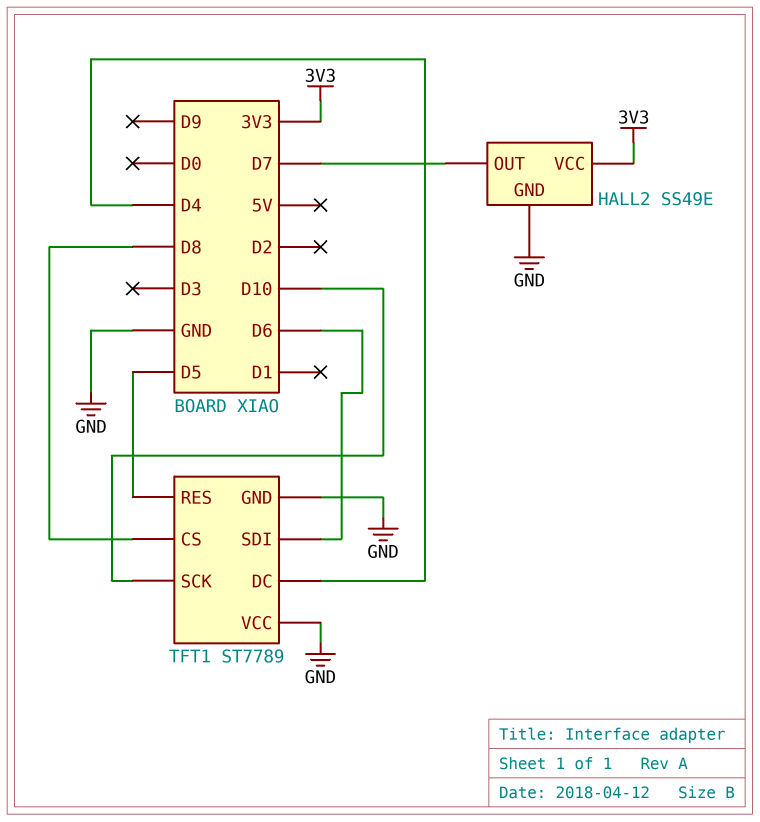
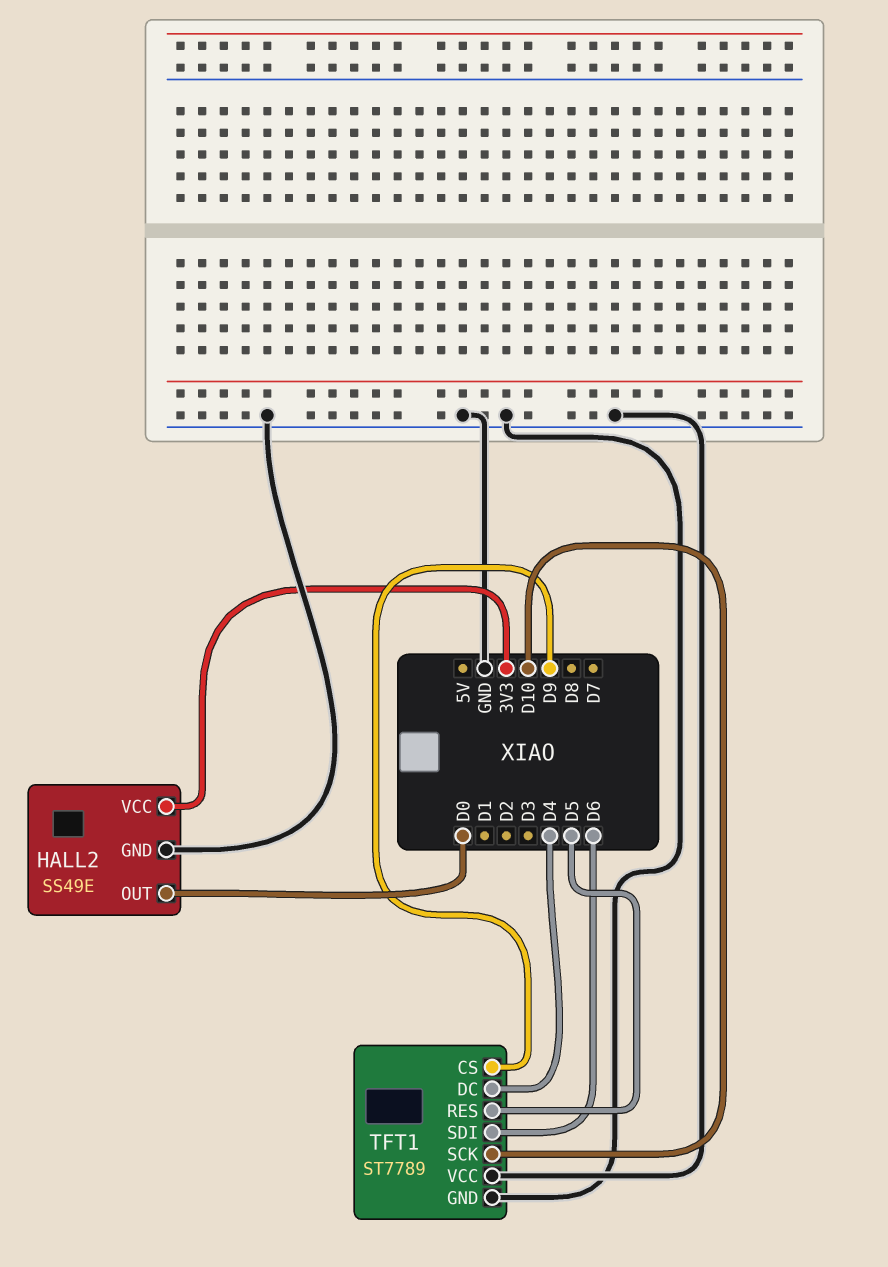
HALL2 pin OUT: D7 -> D0
TFT1 pin CS: D8 -> D9

